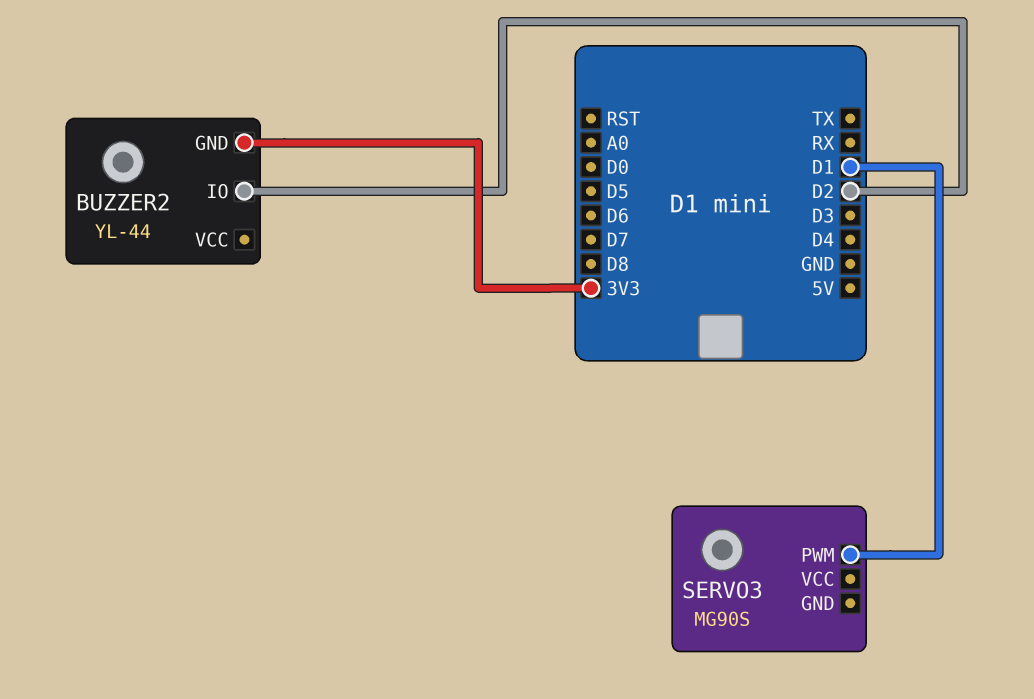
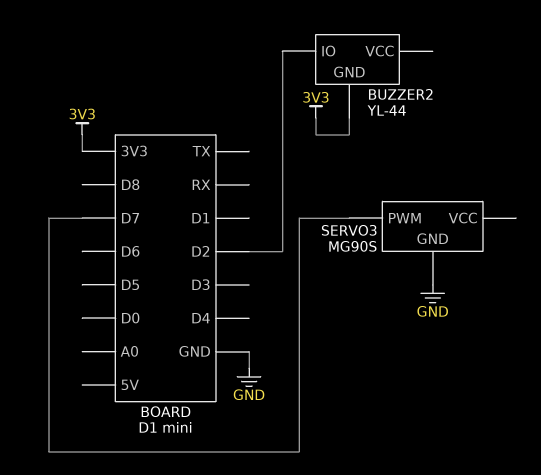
SERVO3 pin GND: none -> GND
SERVO3 pin PWM: D1 -> D7

